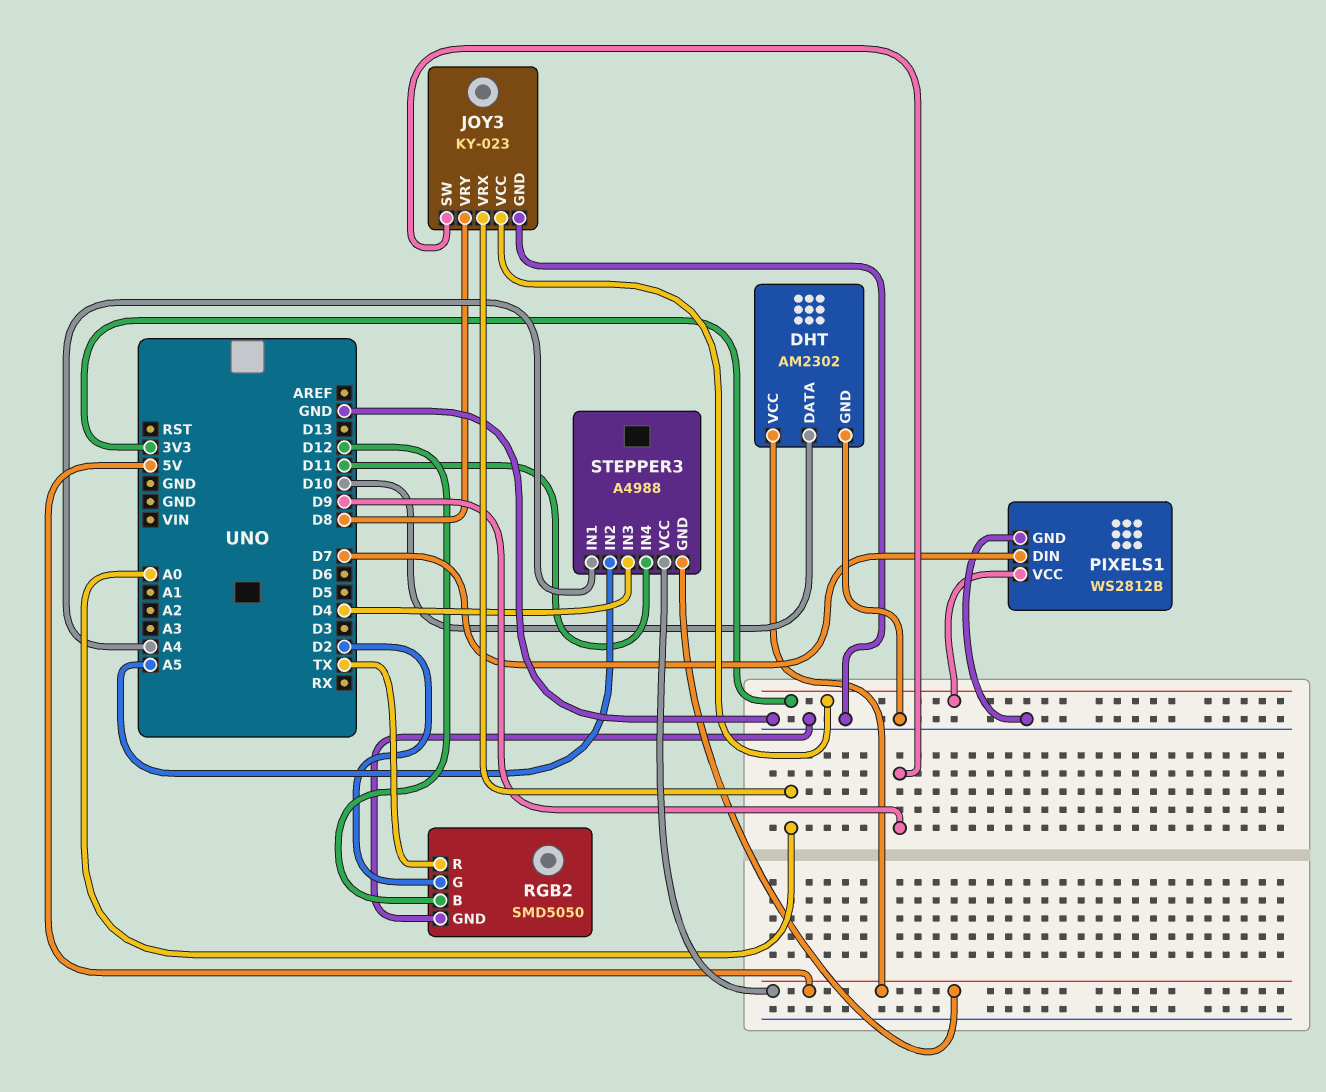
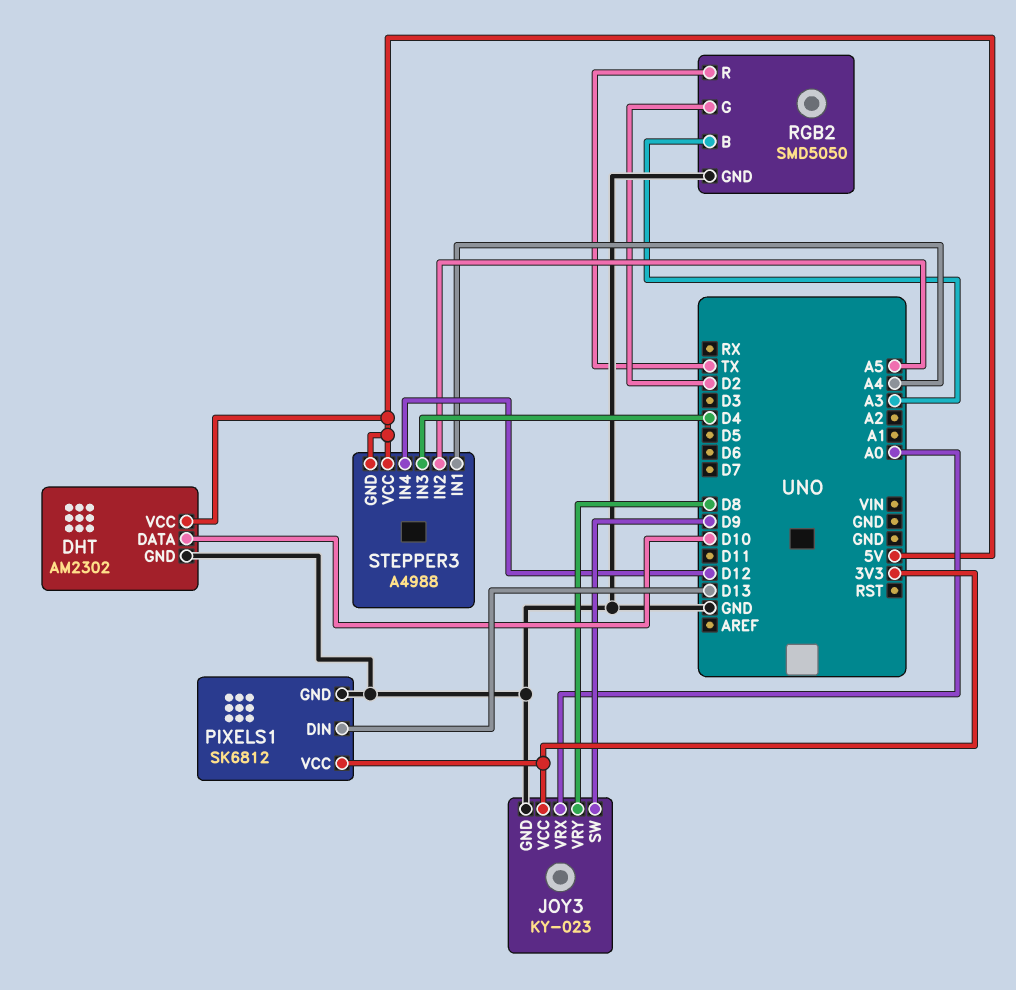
PIXELS1: WS2812B -> SK6812
PIXELS1 pin DIN: D7 -> D13
RGB2 pin B: D12 -> A3
STEPPER3 pin IN4: D11 -> D12

